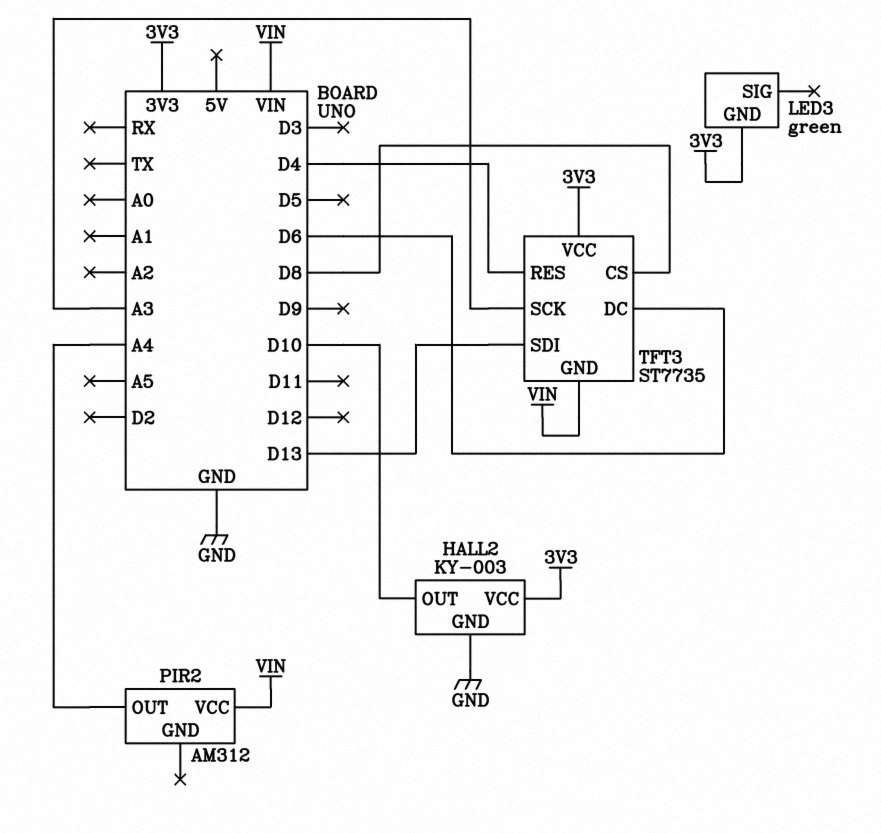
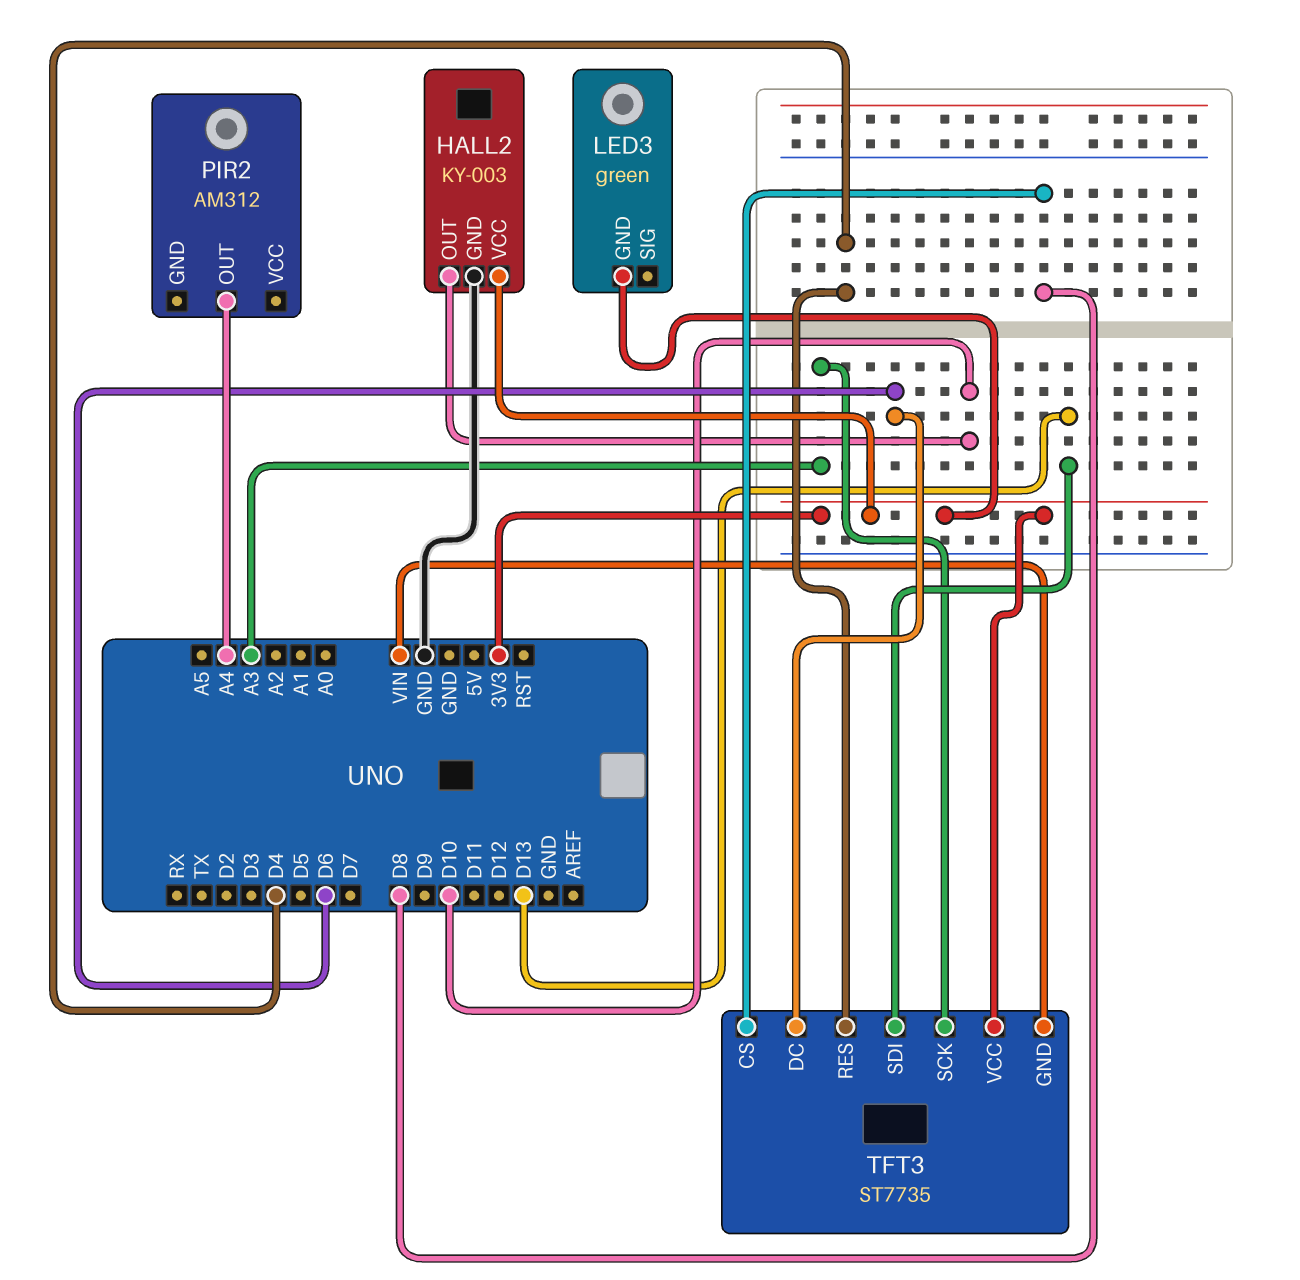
PIR2 pin VCC: VIN -> none

